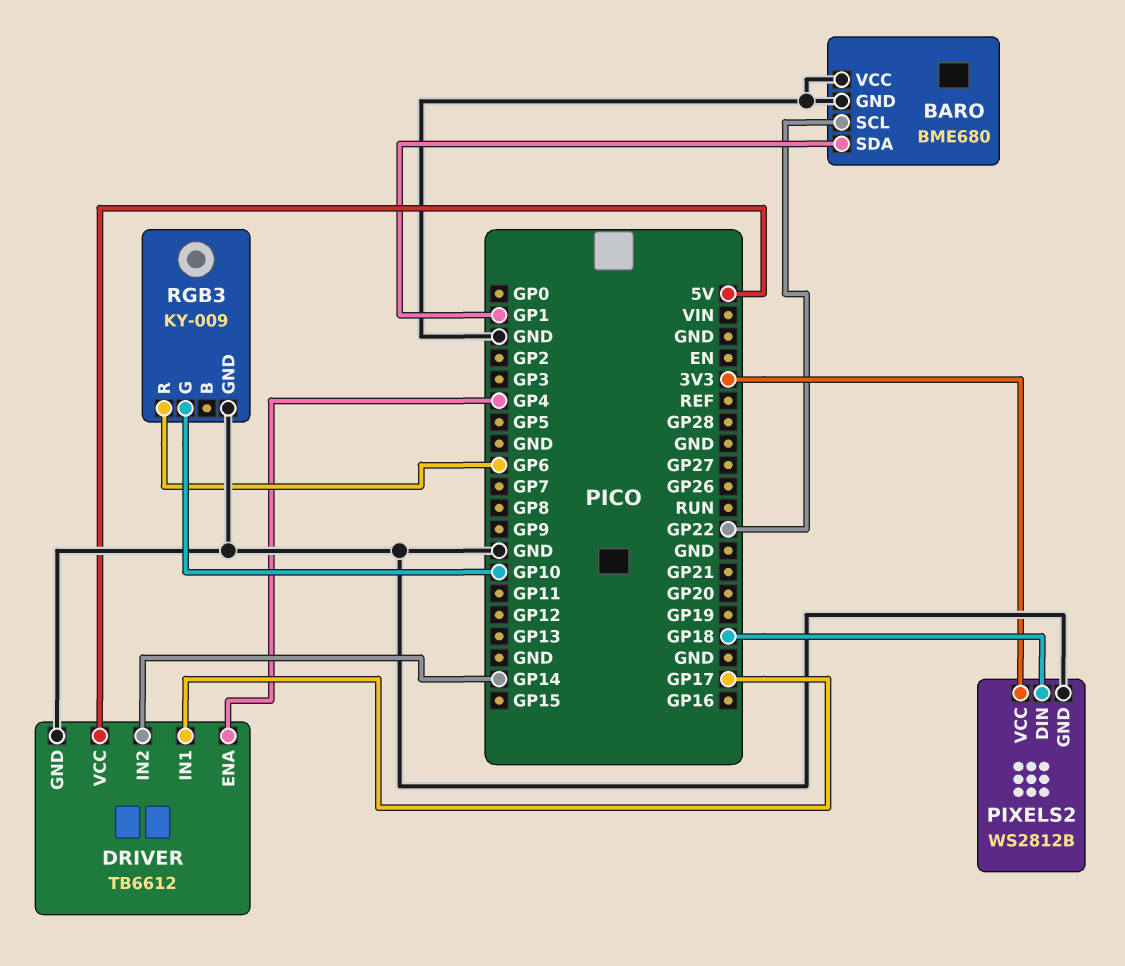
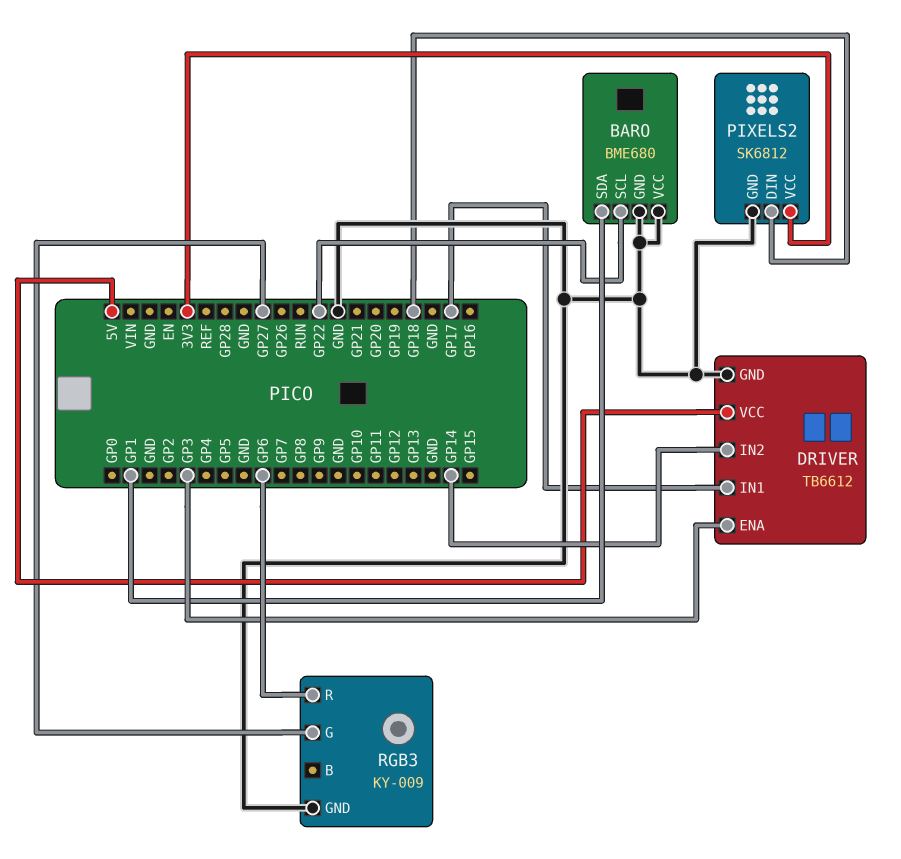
DRIVER pin ENA: GP4 -> GP3
PIXELS2: WS2812B -> SK6812
RGB3 pin G: GP10 -> GP27

